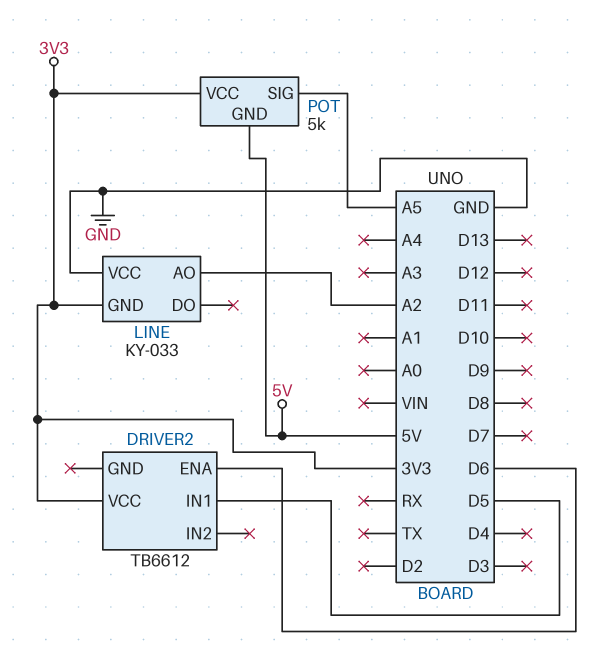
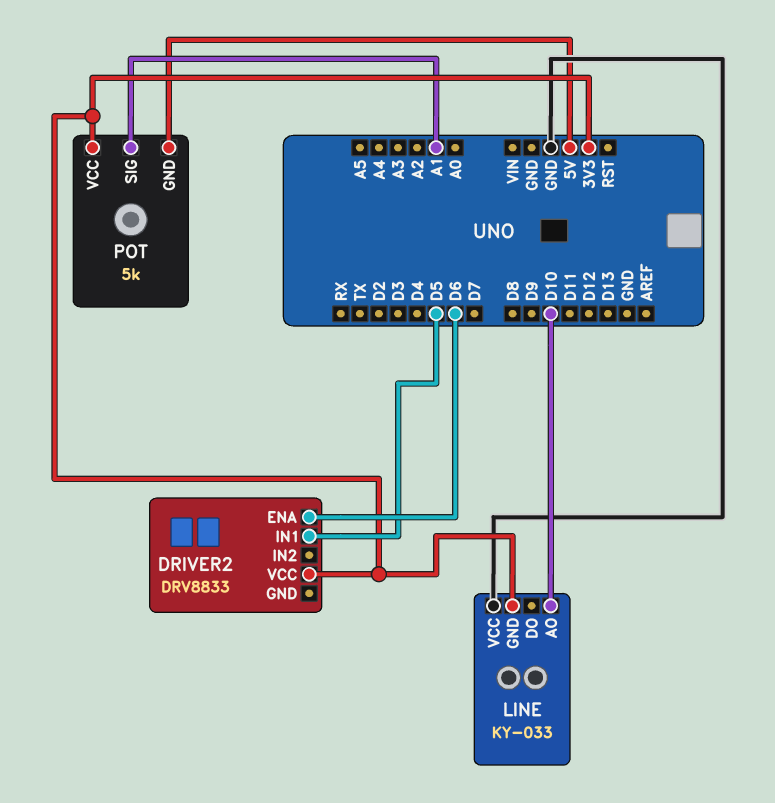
DRIVER2: TB6612 -> DRV8833
LINE pin AO: A2 -> D10
POT pin SIG: A5 -> A1

